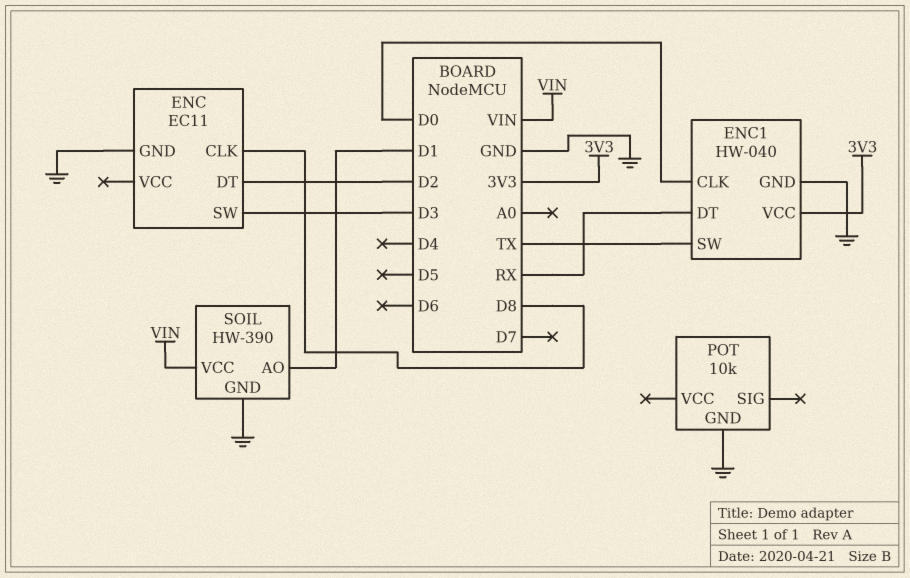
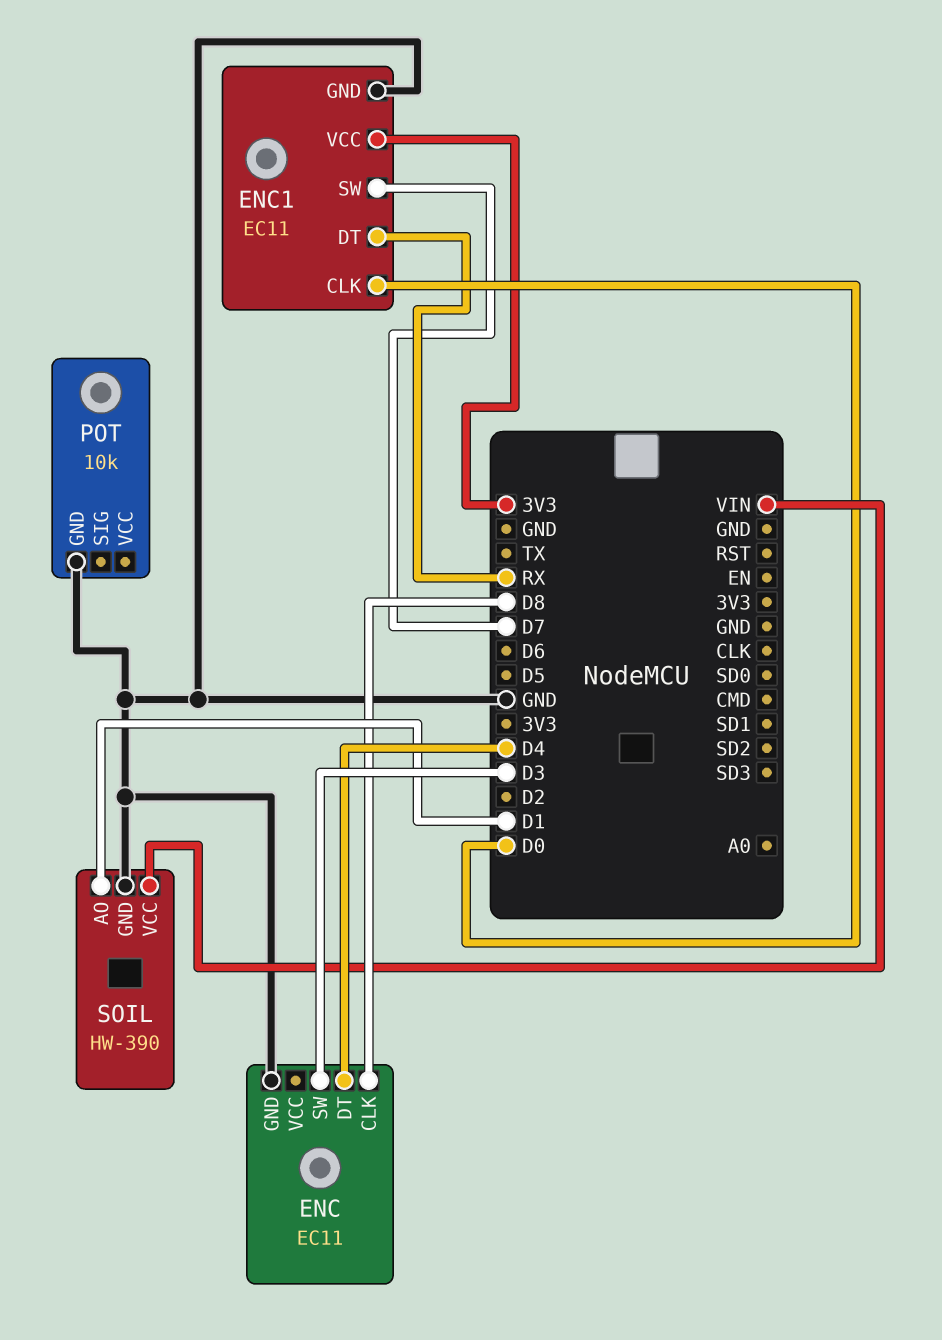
ENC pin DT: D2 -> D4
ENC1: HW-040 -> EC11
ENC1 pin SW: TX -> D7

